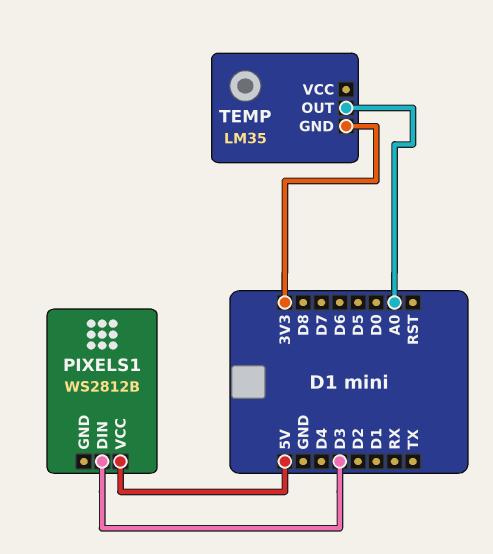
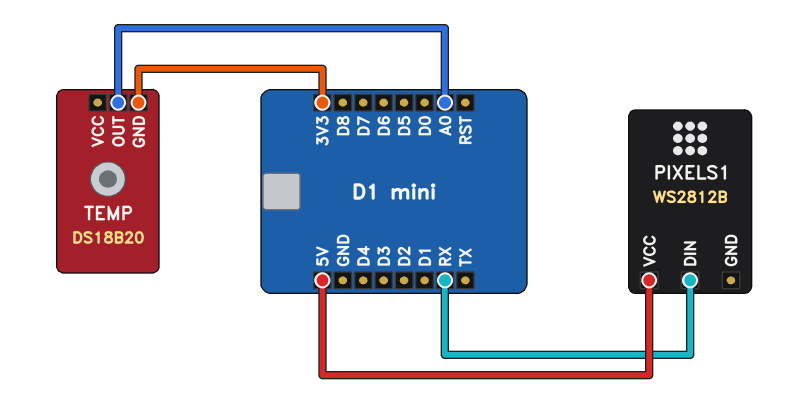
PIXELS1 pin DIN: D3 -> RX
TEMP: LM35 -> DS18B20

